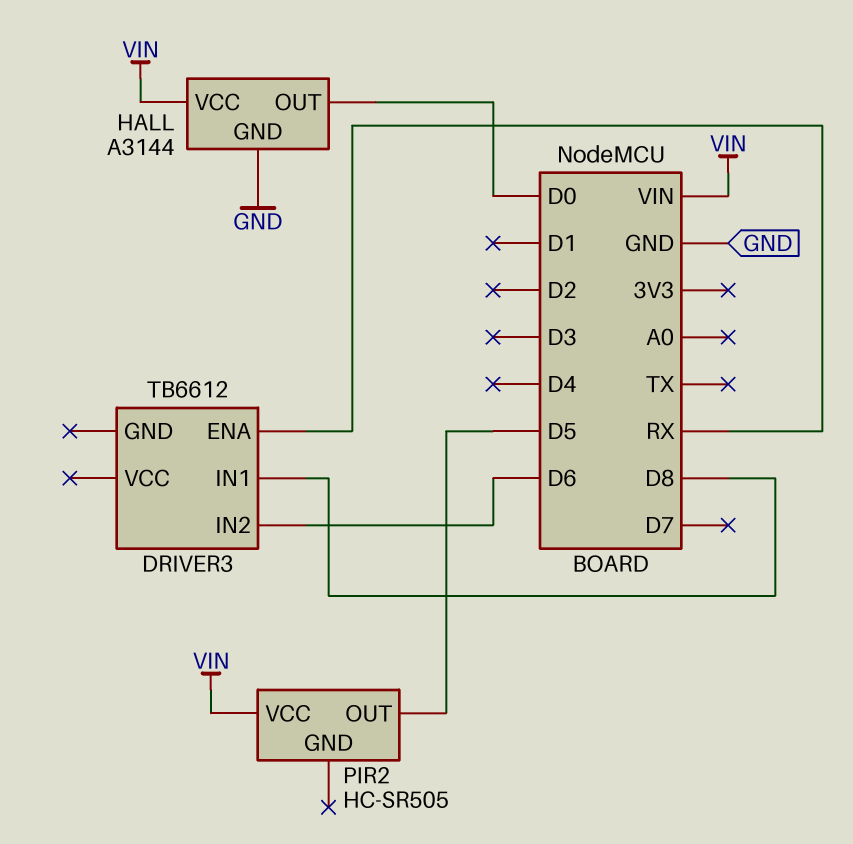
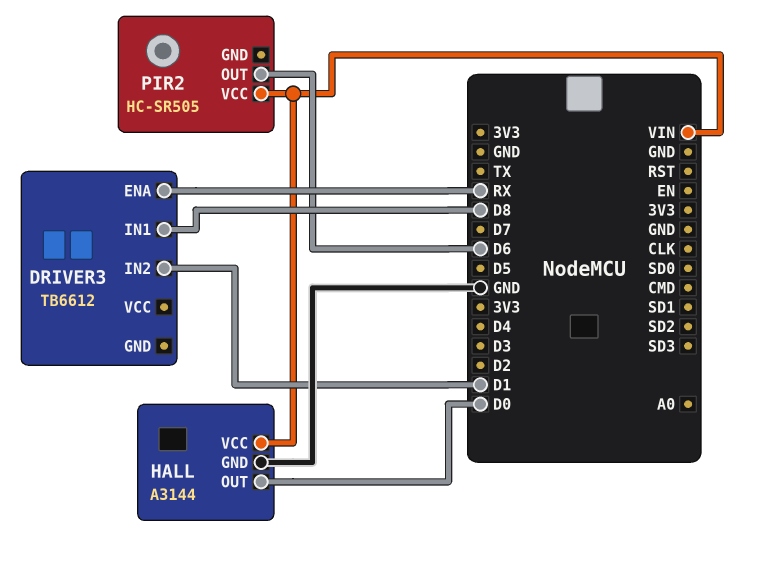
DRIVER3 pin IN2: D6 -> D1
PIR2 pin OUT: D5 -> D6

